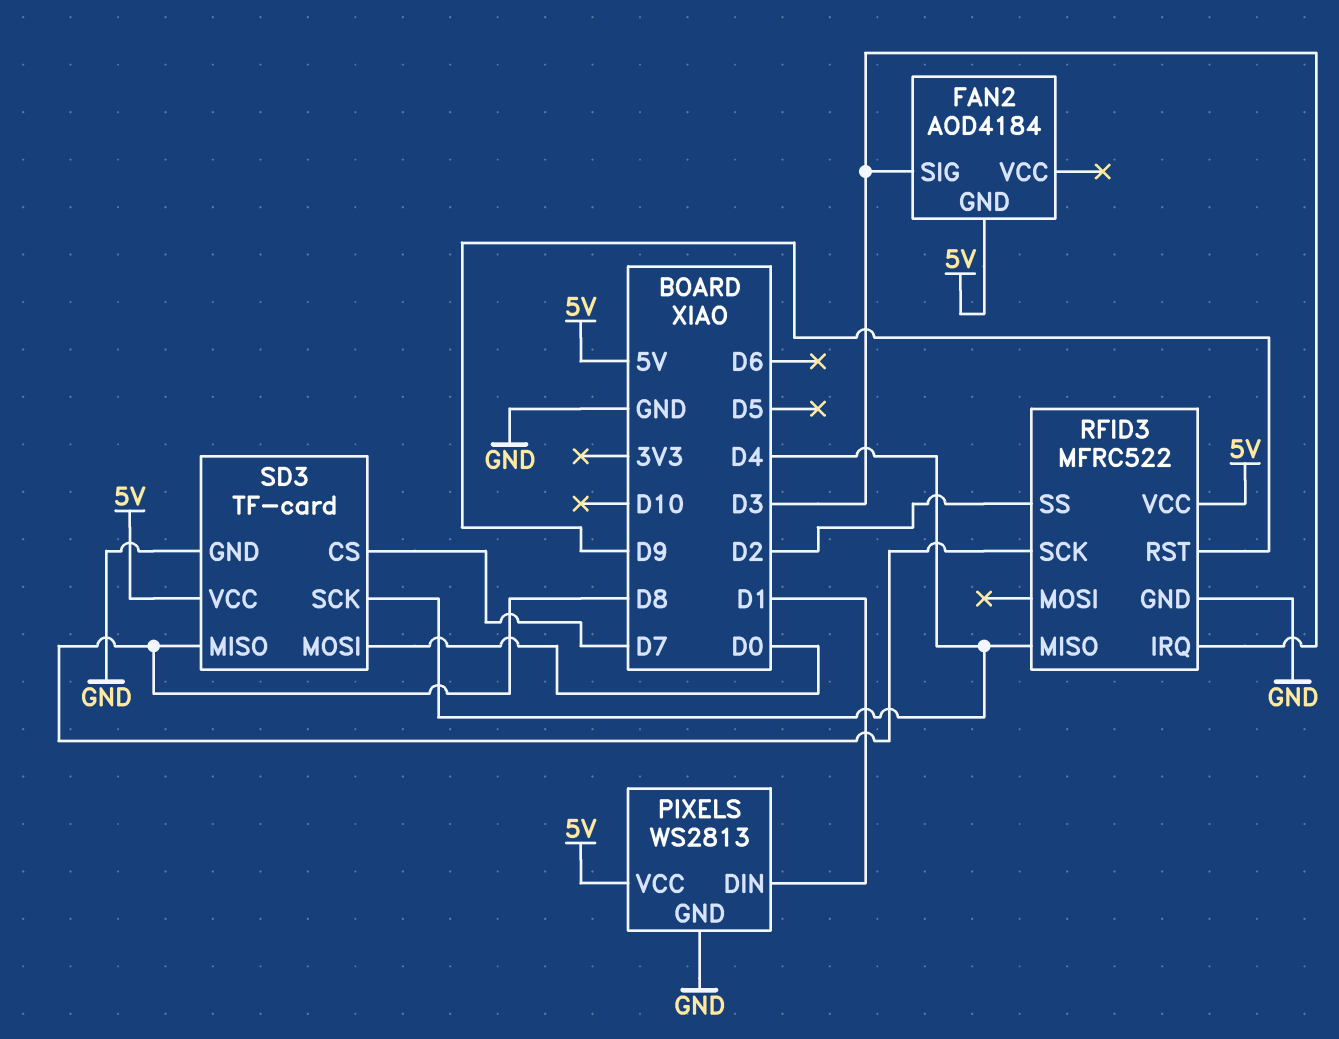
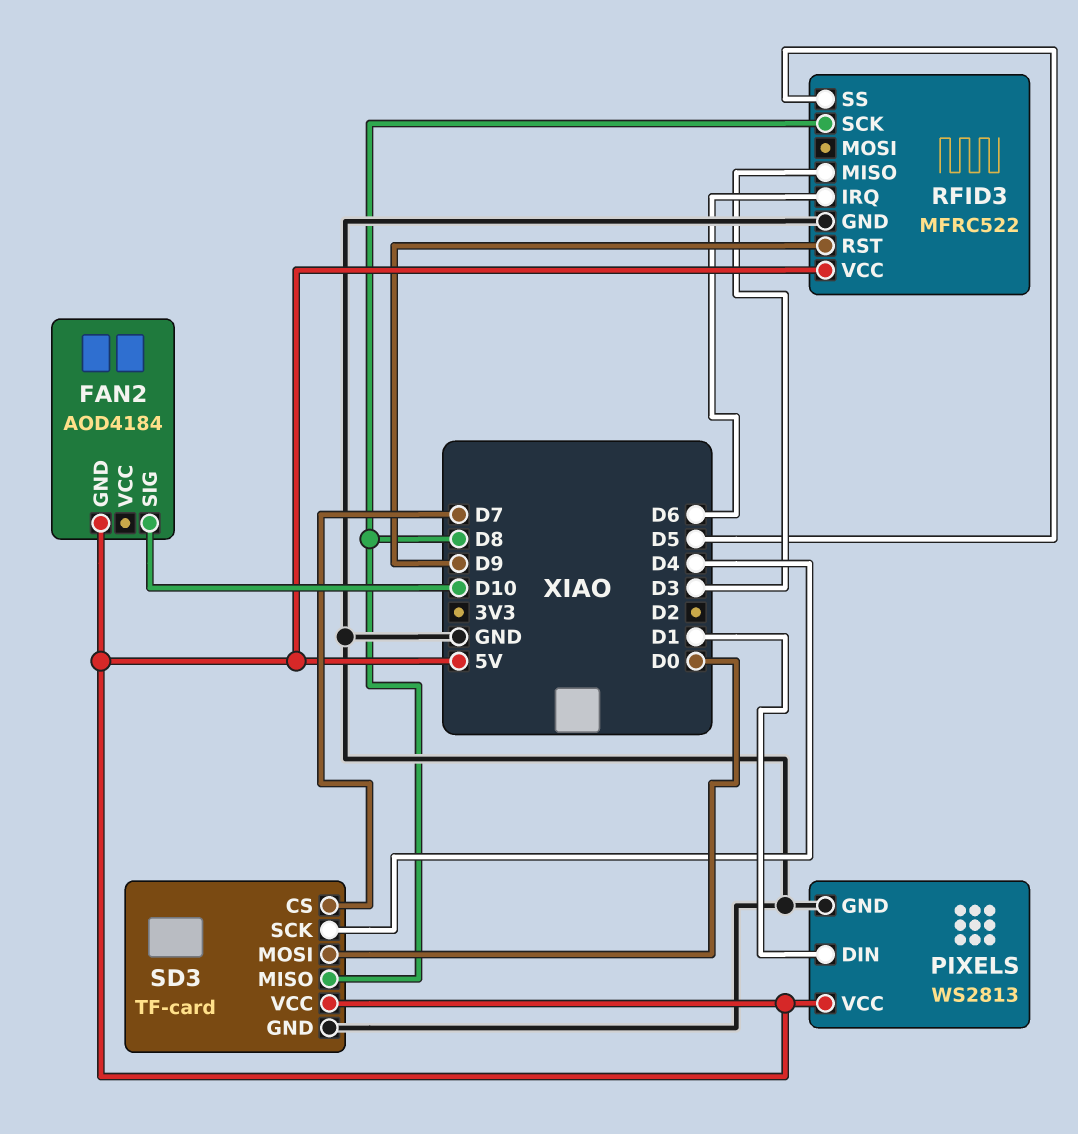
FAN2 pin SIG: D3 -> D10
RFID3 pin IRQ: D3 -> D6
RFID3 pin MISO: D4 -> D3
RFID3 pin SS: D2 -> D5

